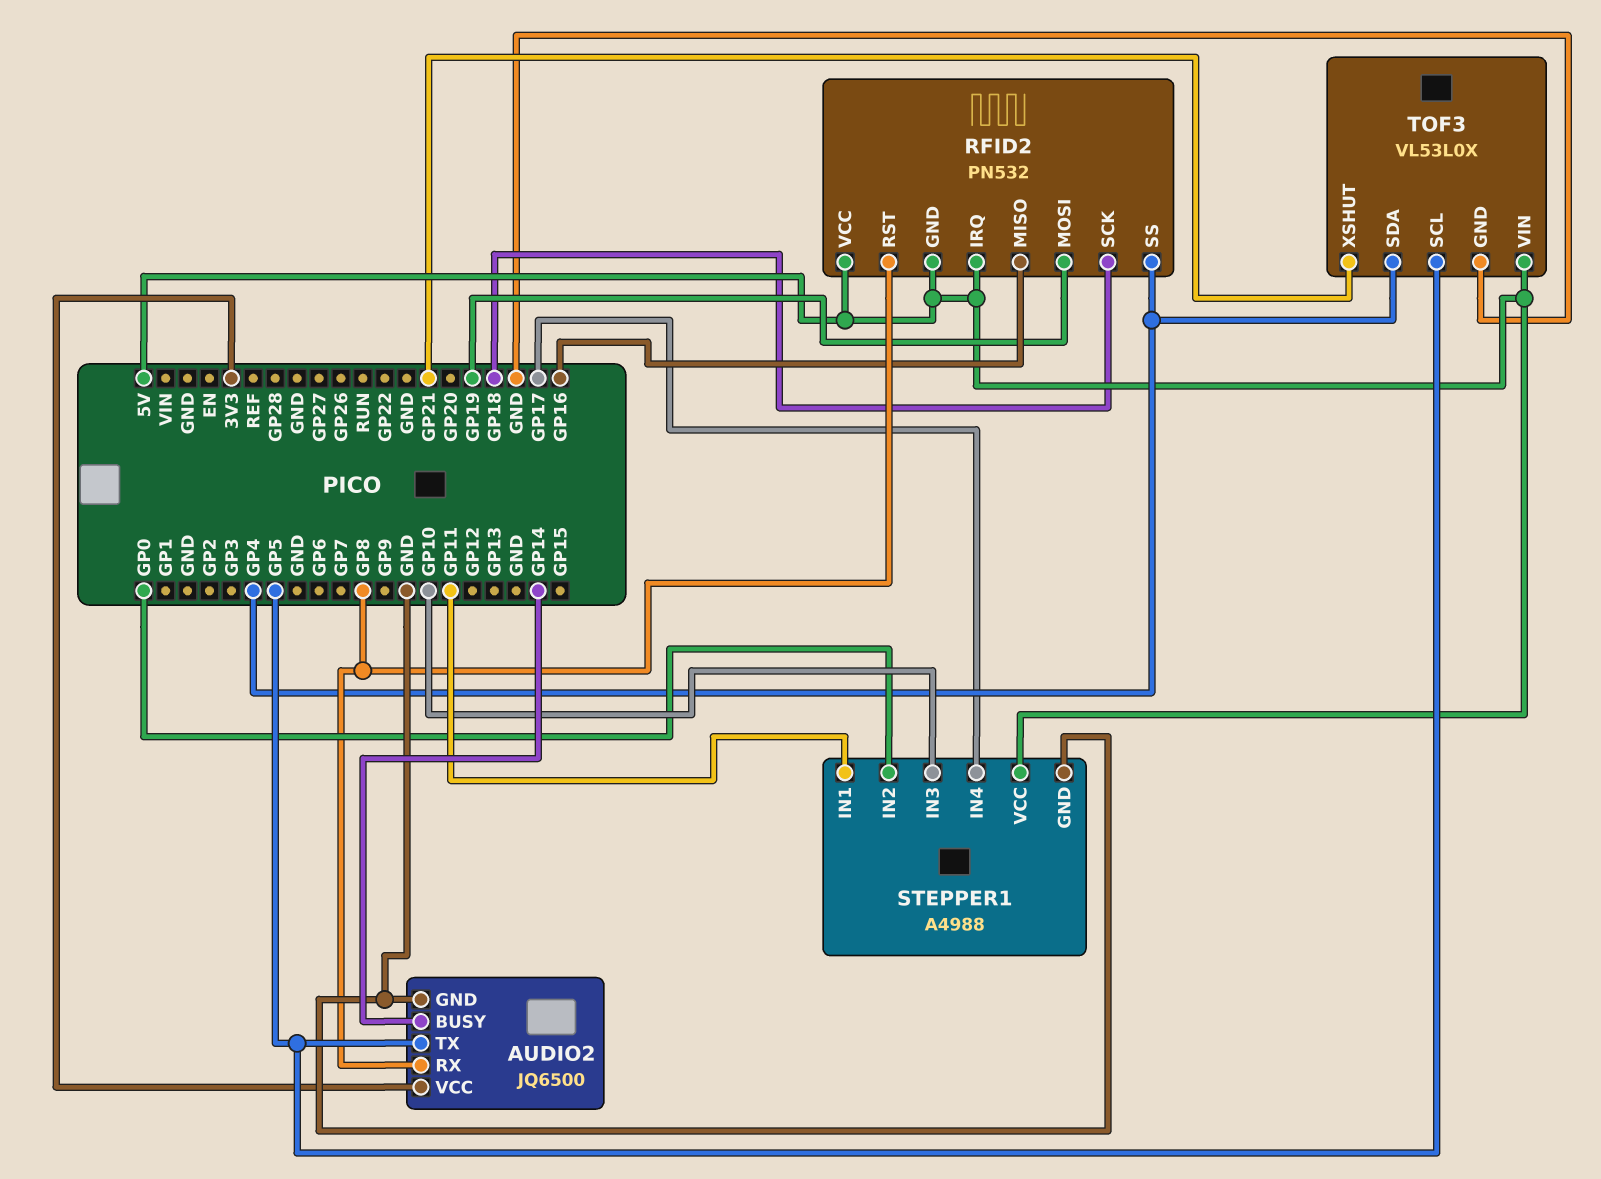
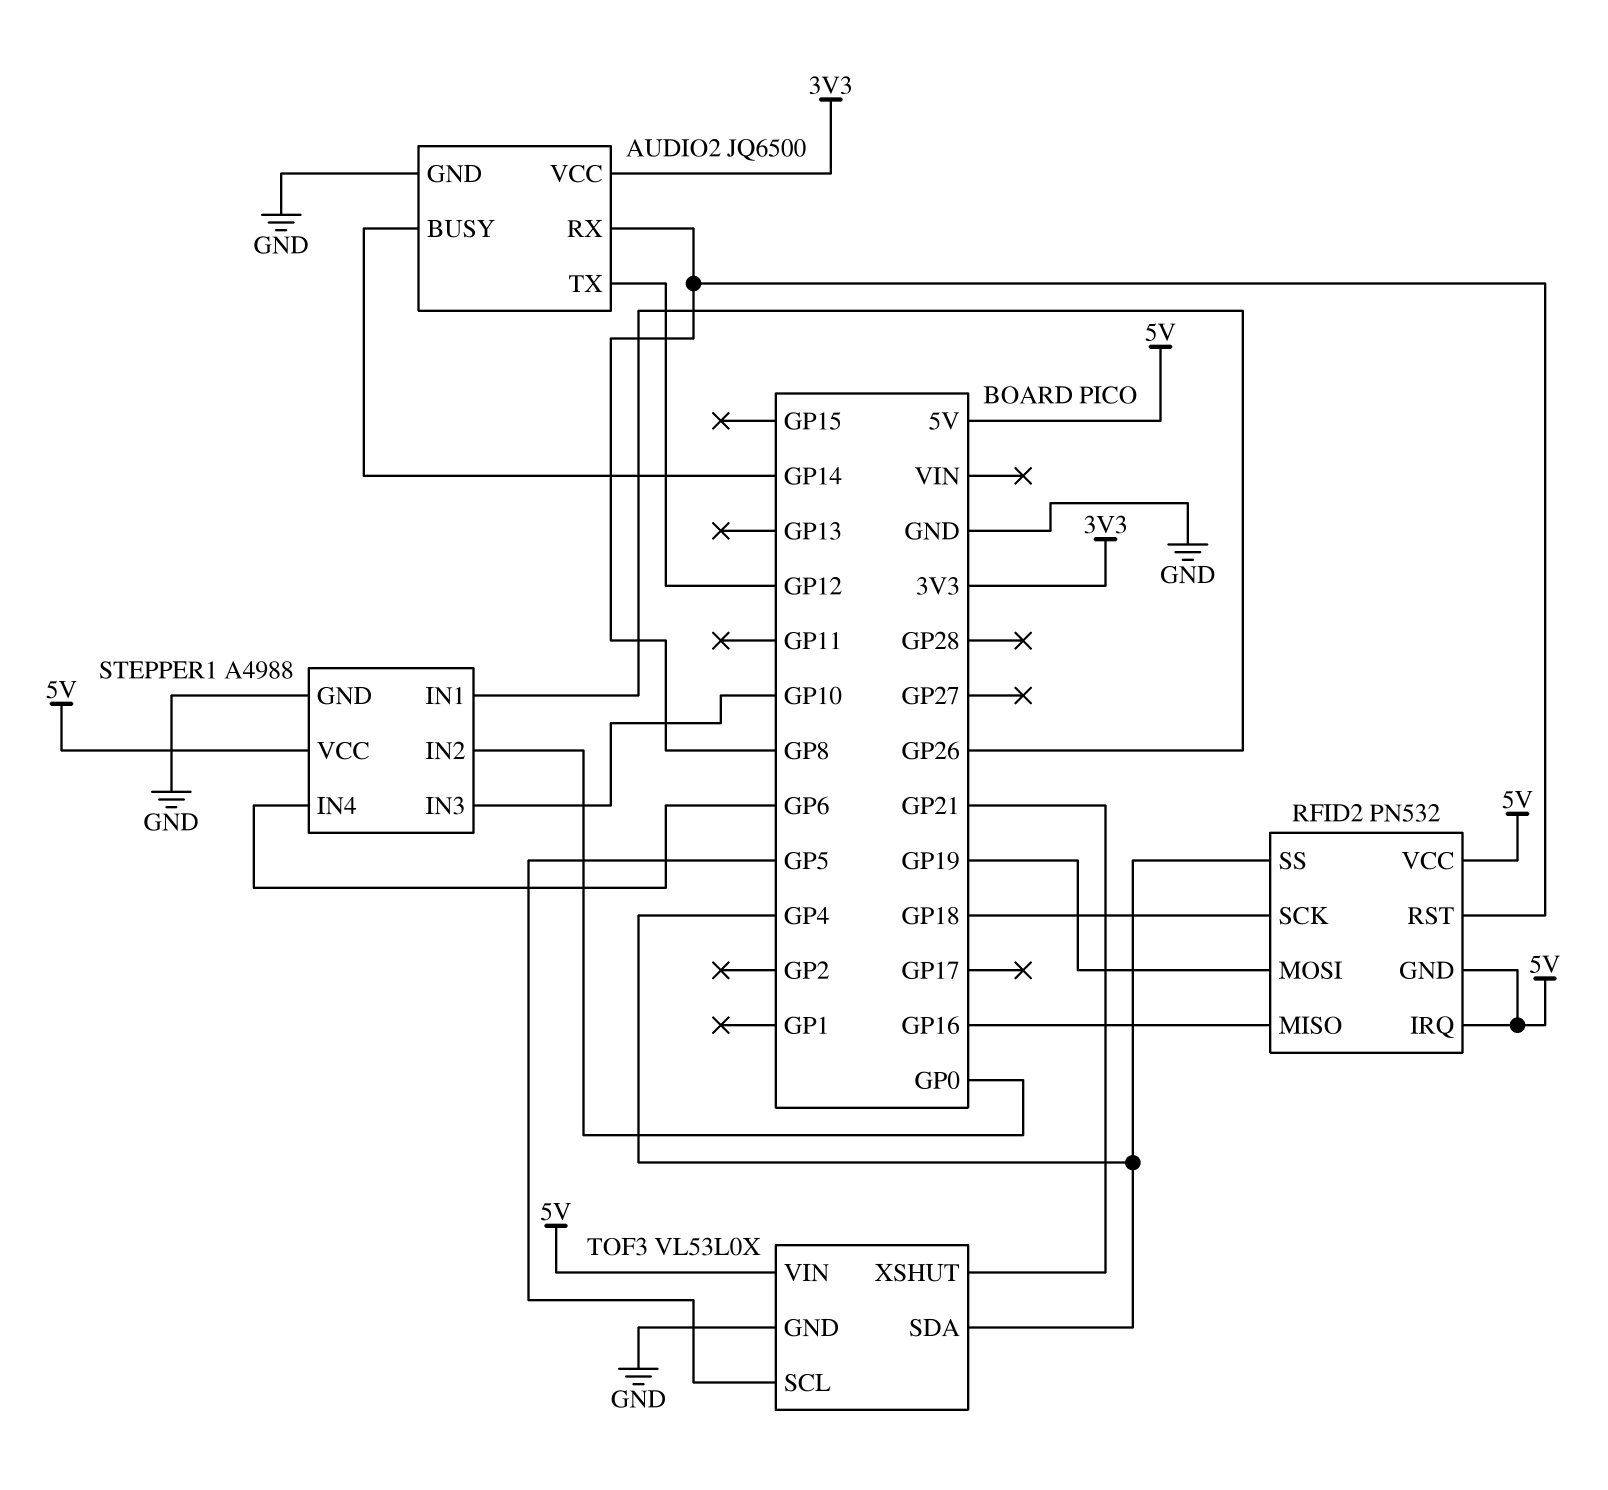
AUDIO2 pin TX: GP5 -> GP12
STEPPER1 pin IN1: GP11 -> GP26
STEPPER1 pin IN4: GP17 -> GP6

